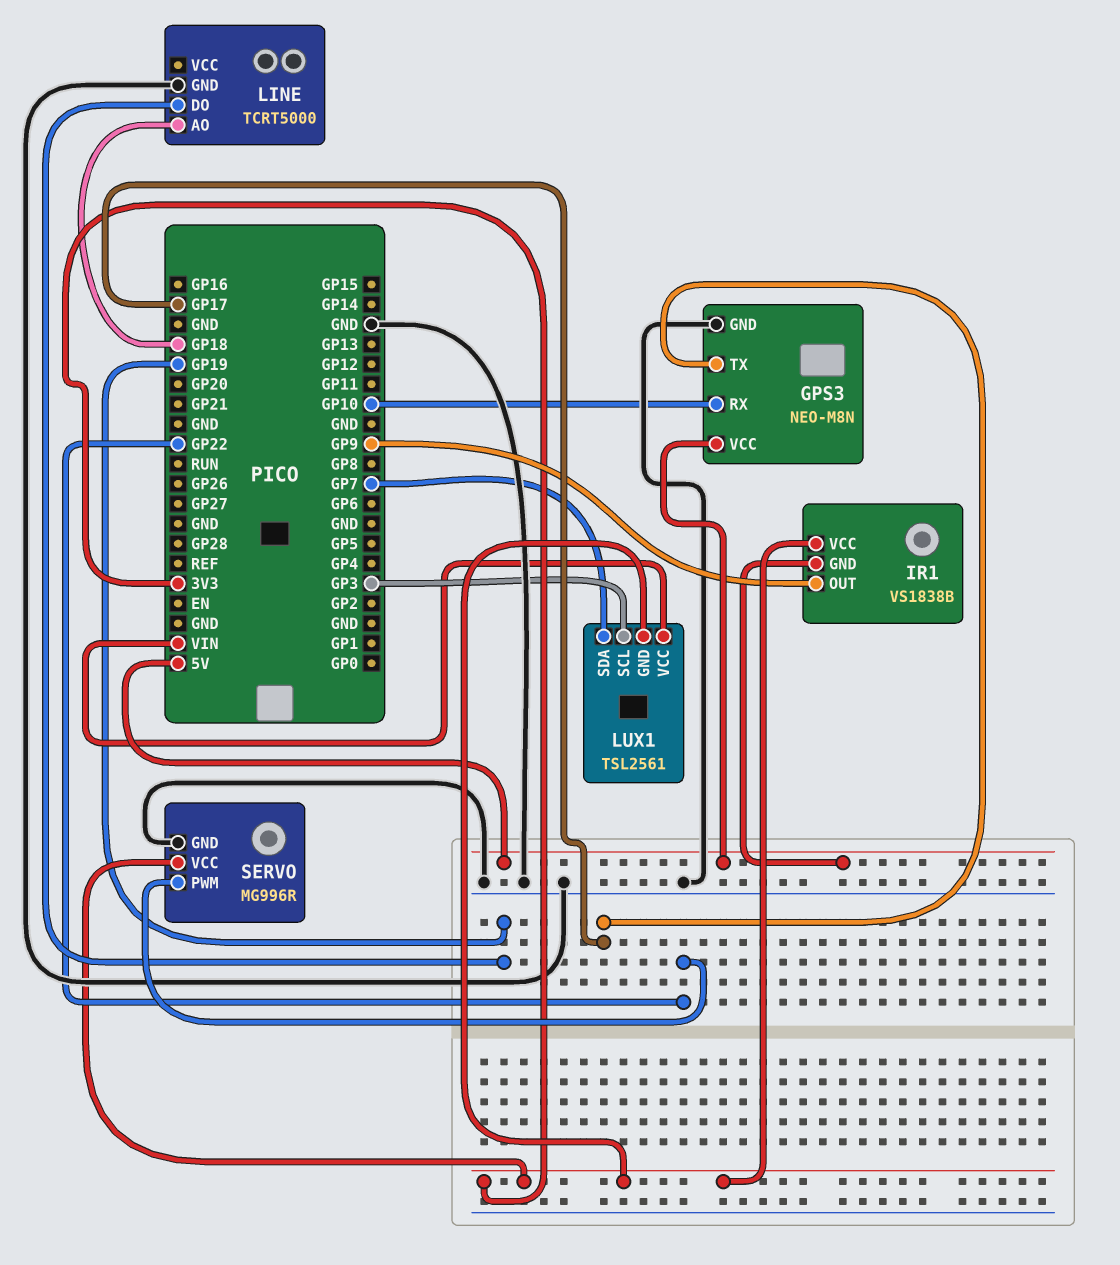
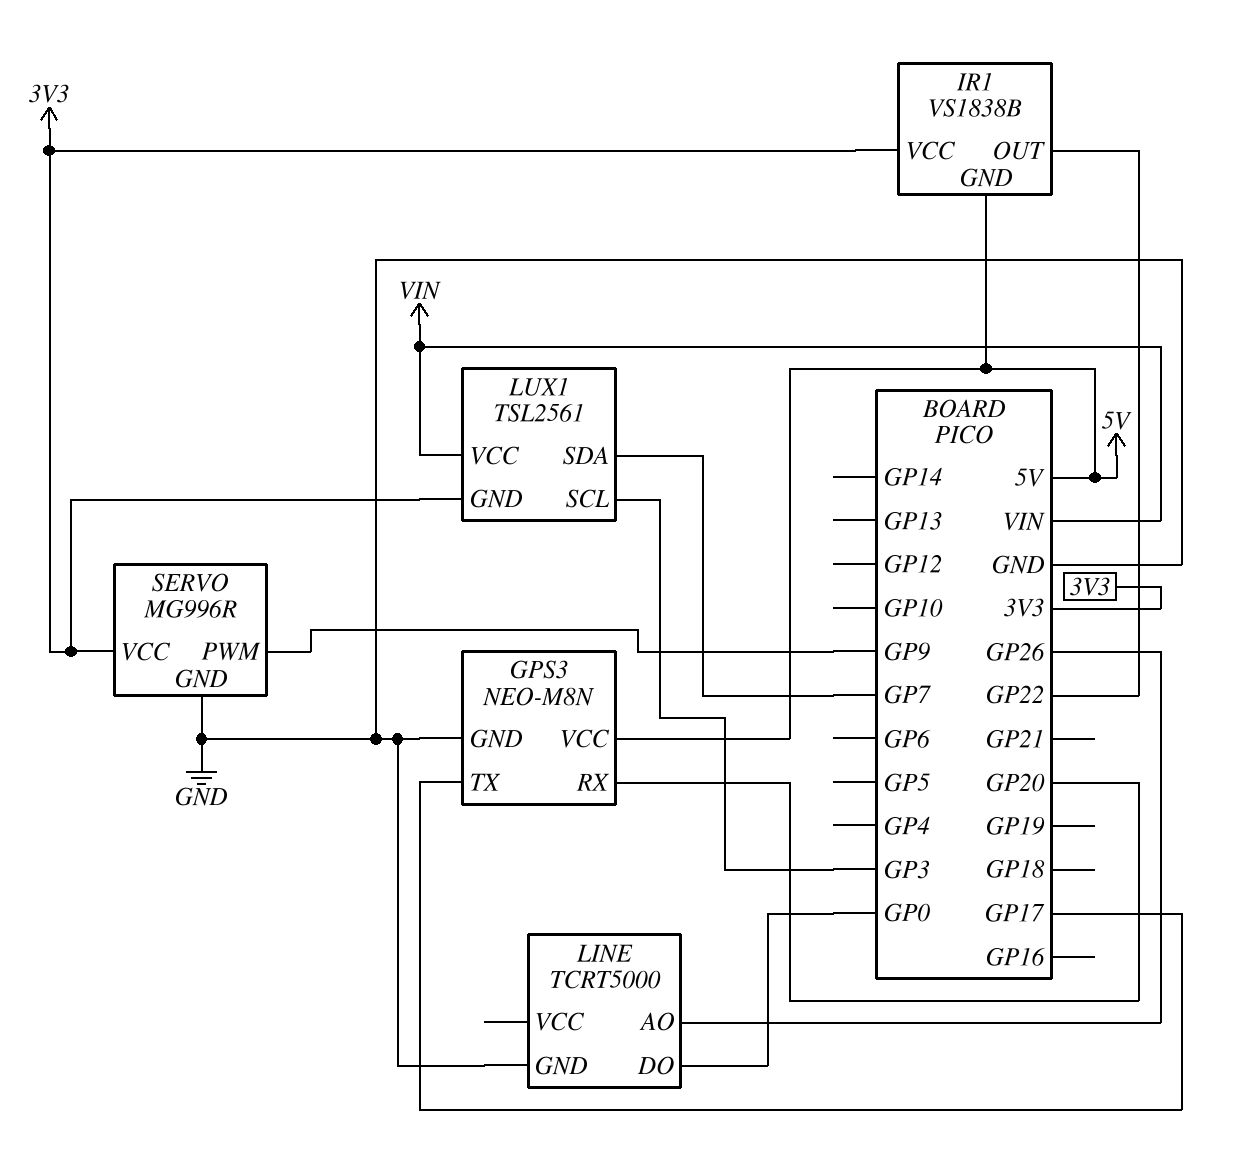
GPS3 pin RX: GP10 -> GP20
IR1 pin OUT: GP9 -> GP22
LINE pin AO: GP18 -> GP26
LINE pin DO: GP19 -> GP0
SERVO pin PWM: GP22 -> GP9

